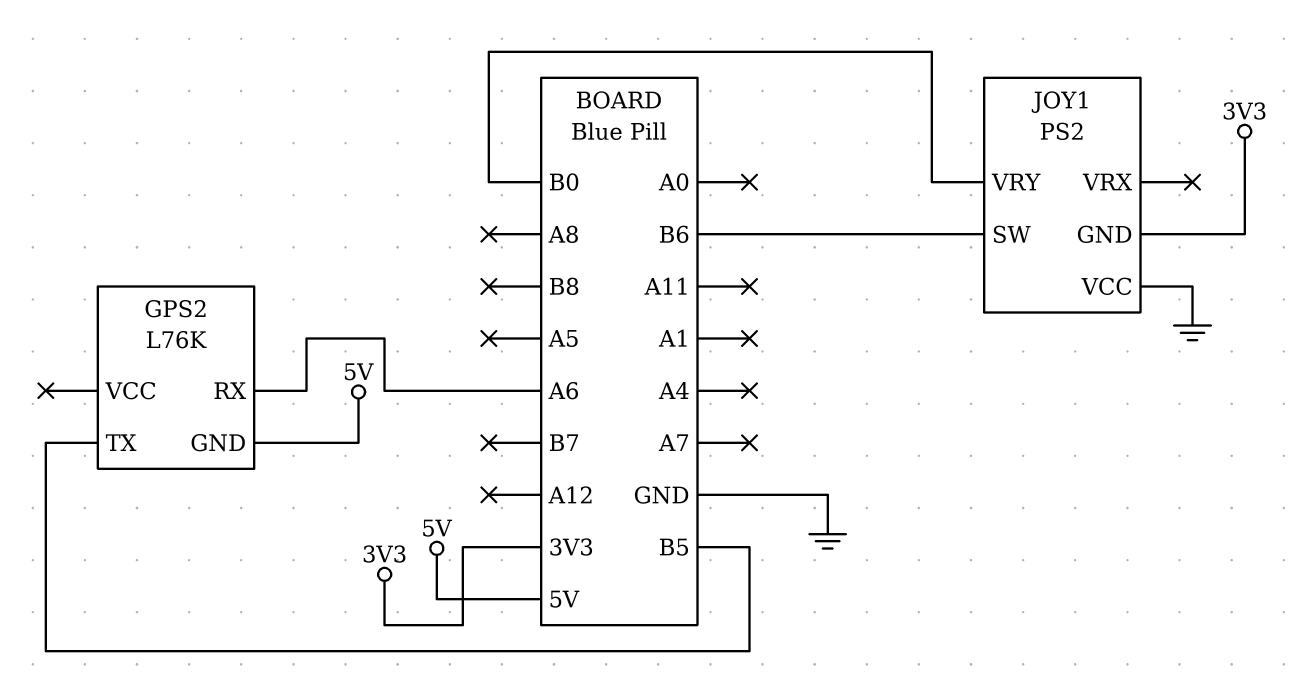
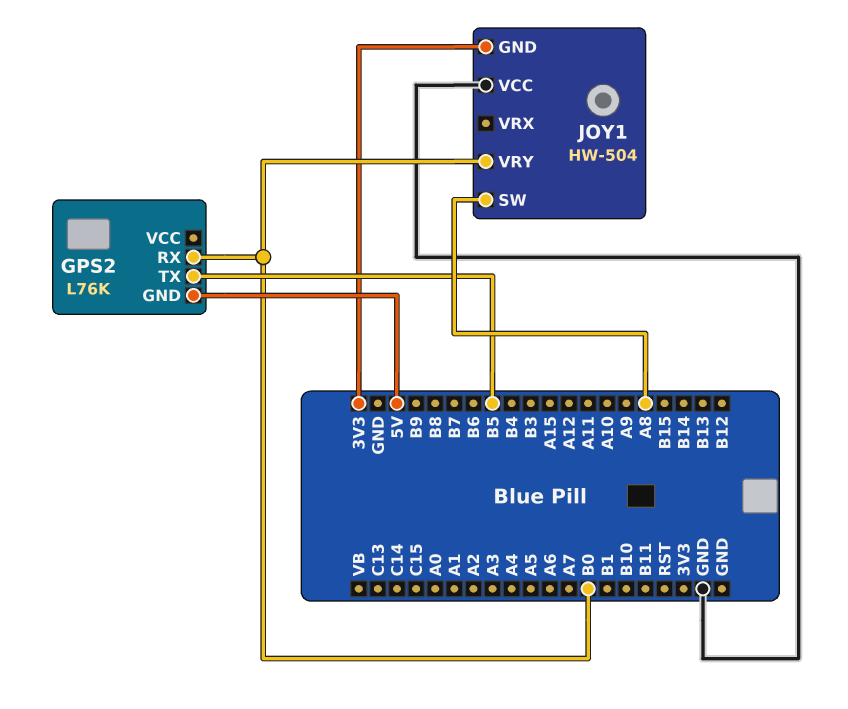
GPS2 pin RX: A6 -> B0
JOY1: PS2 -> HW-504
JOY1 pin SW: B6 -> A8

